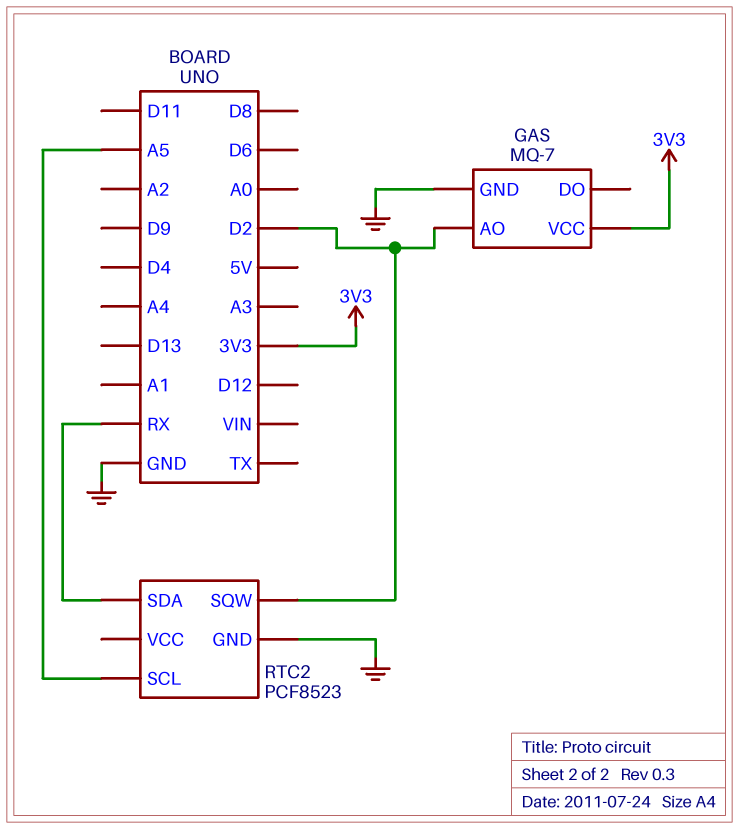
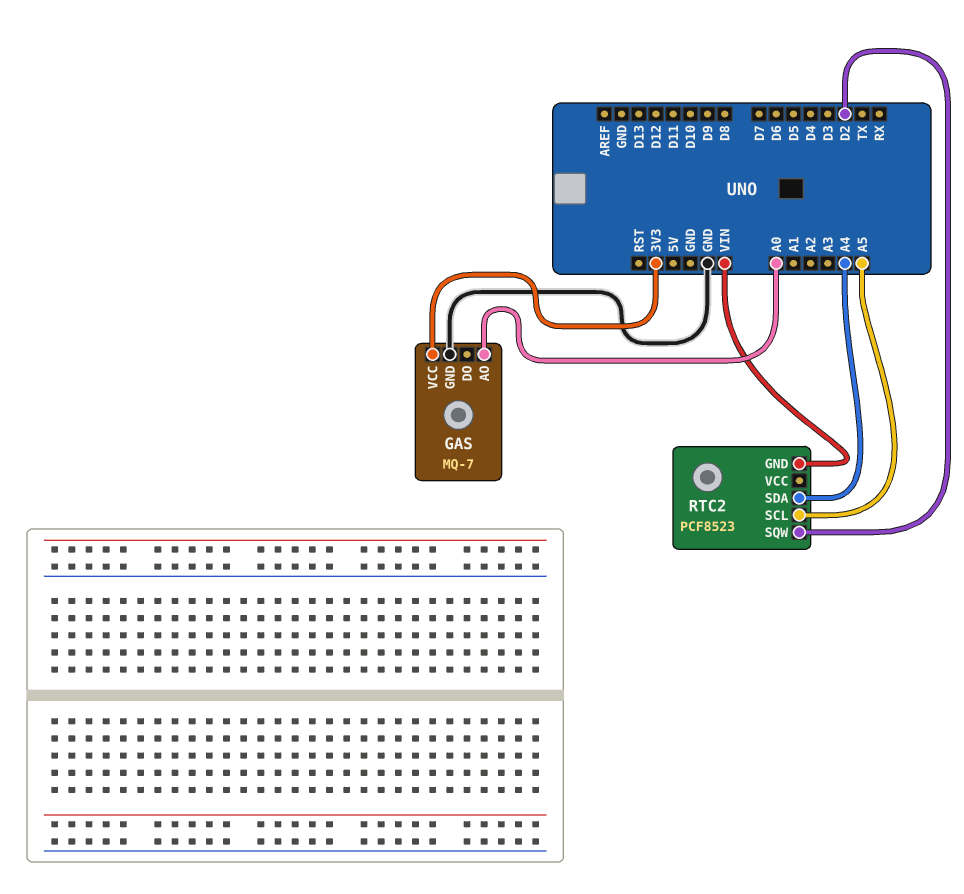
GAS pin AO: D2 -> A0
RTC2 pin GND: GND -> VIN
RTC2 pin SDA: RX -> A4

